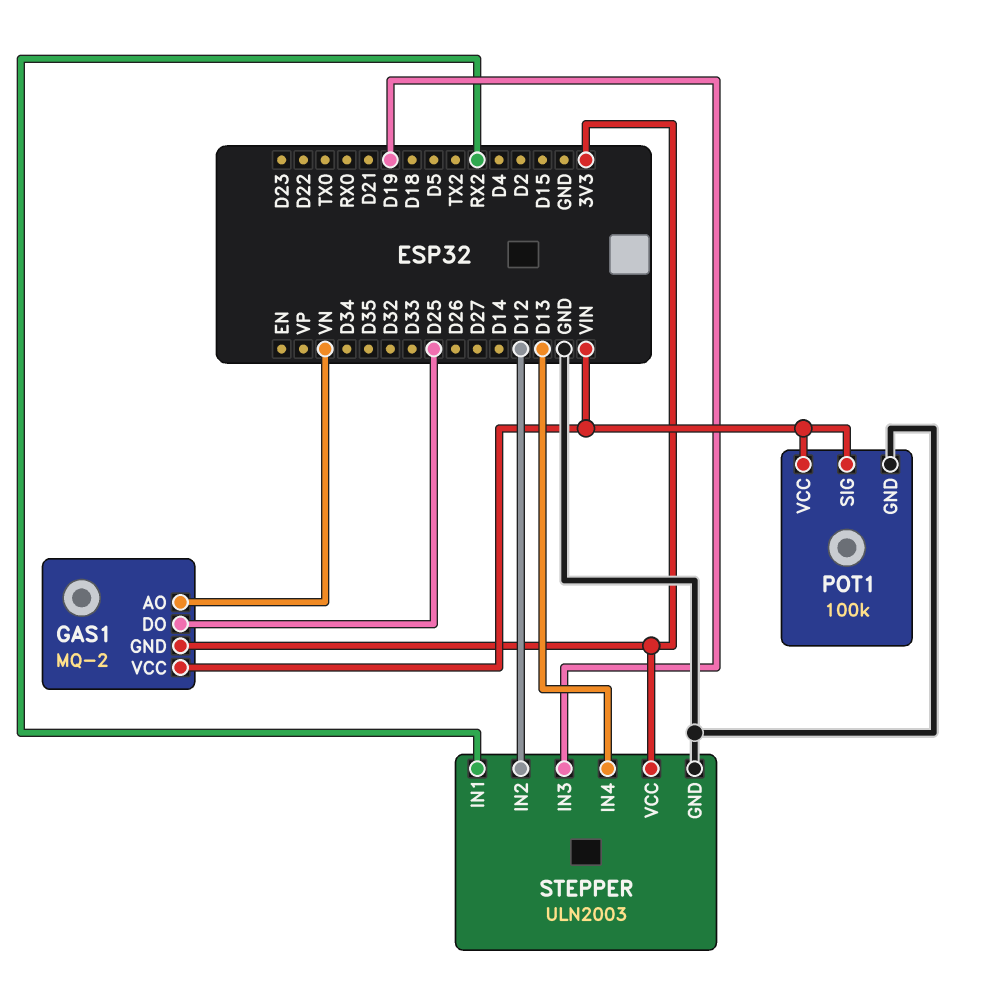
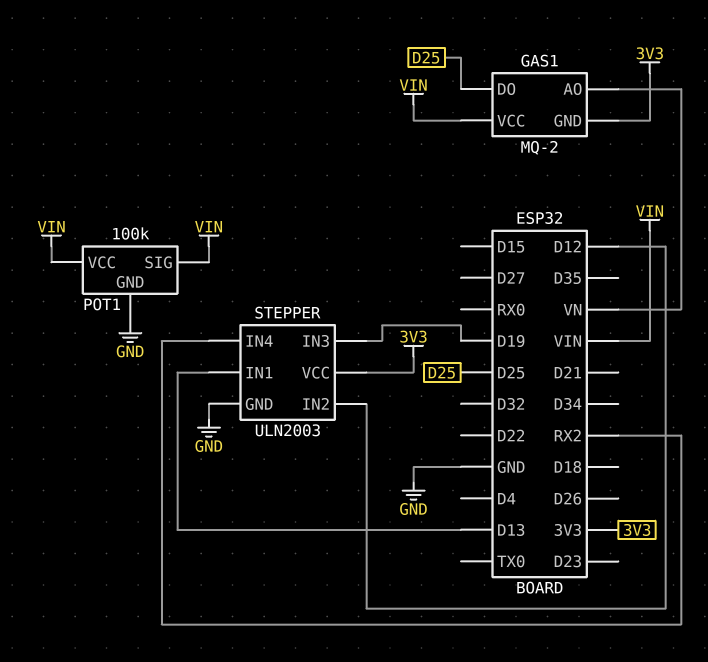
STEPPER pin IN1: RX2 -> D13
STEPPER pin IN4: D13 -> RX2

